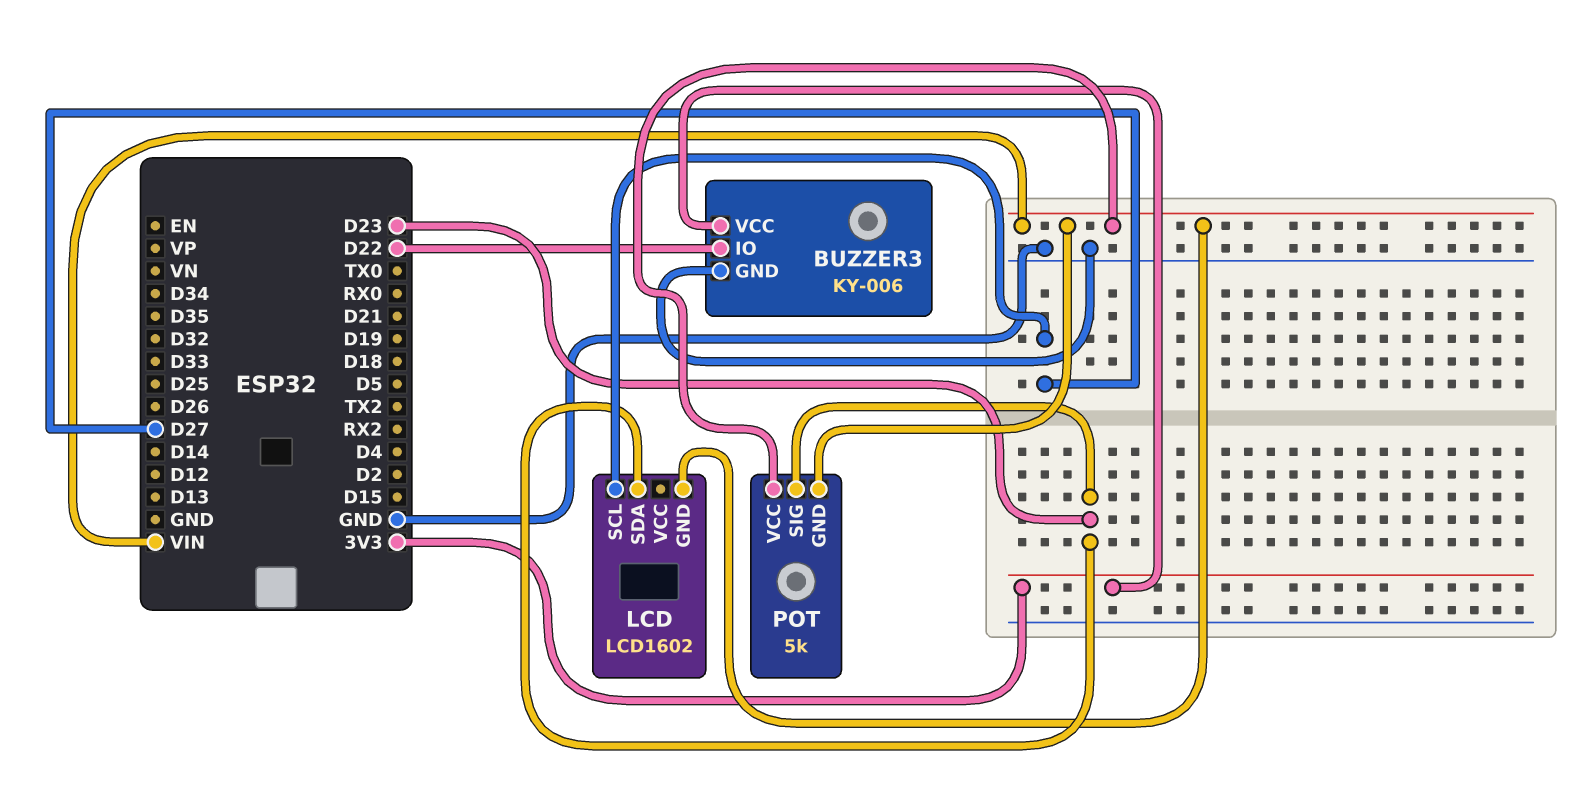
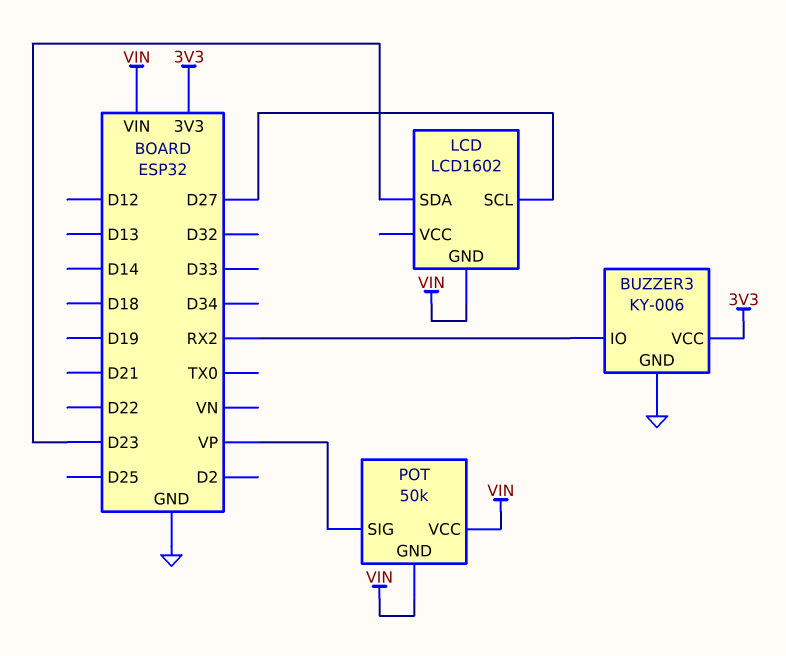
BUZZER3 pin IO: D22 -> RX2
POT: 5k -> 50k
POT pin SIG: D23 -> VP

